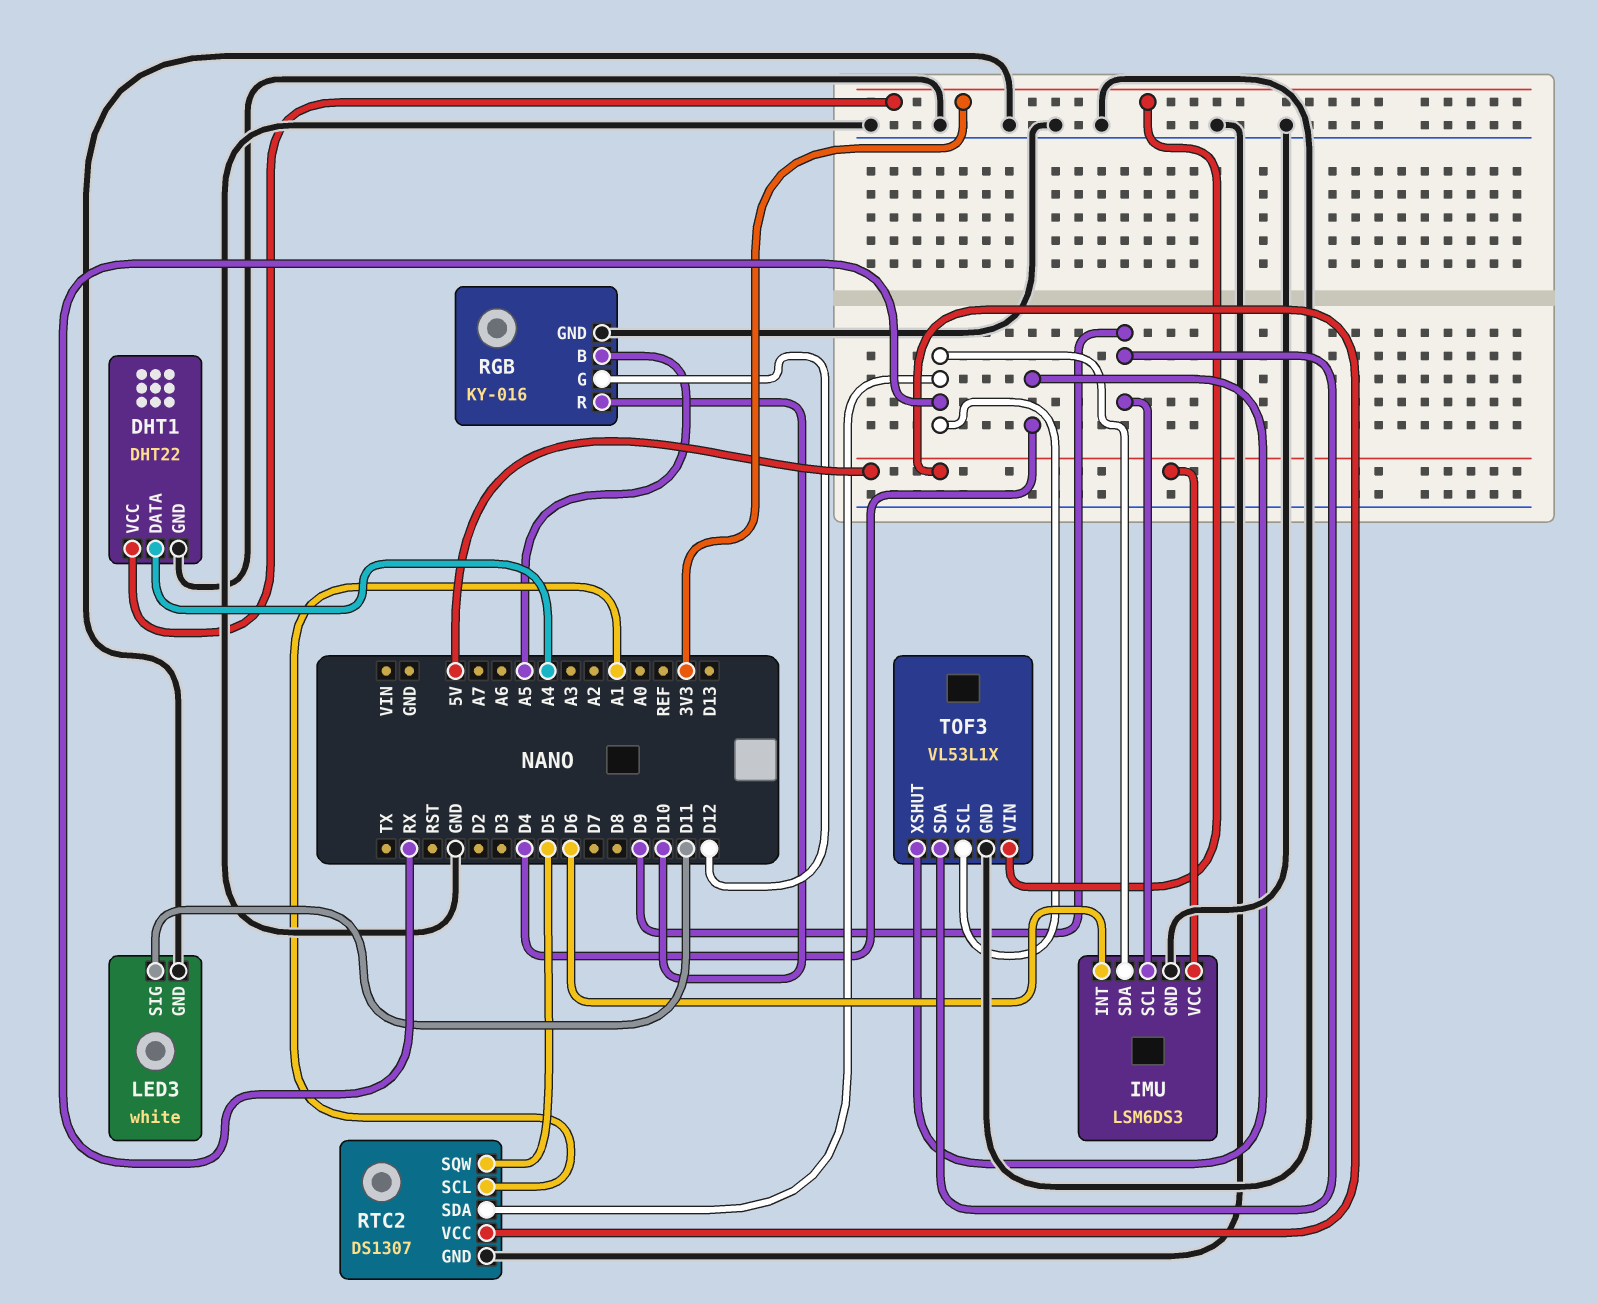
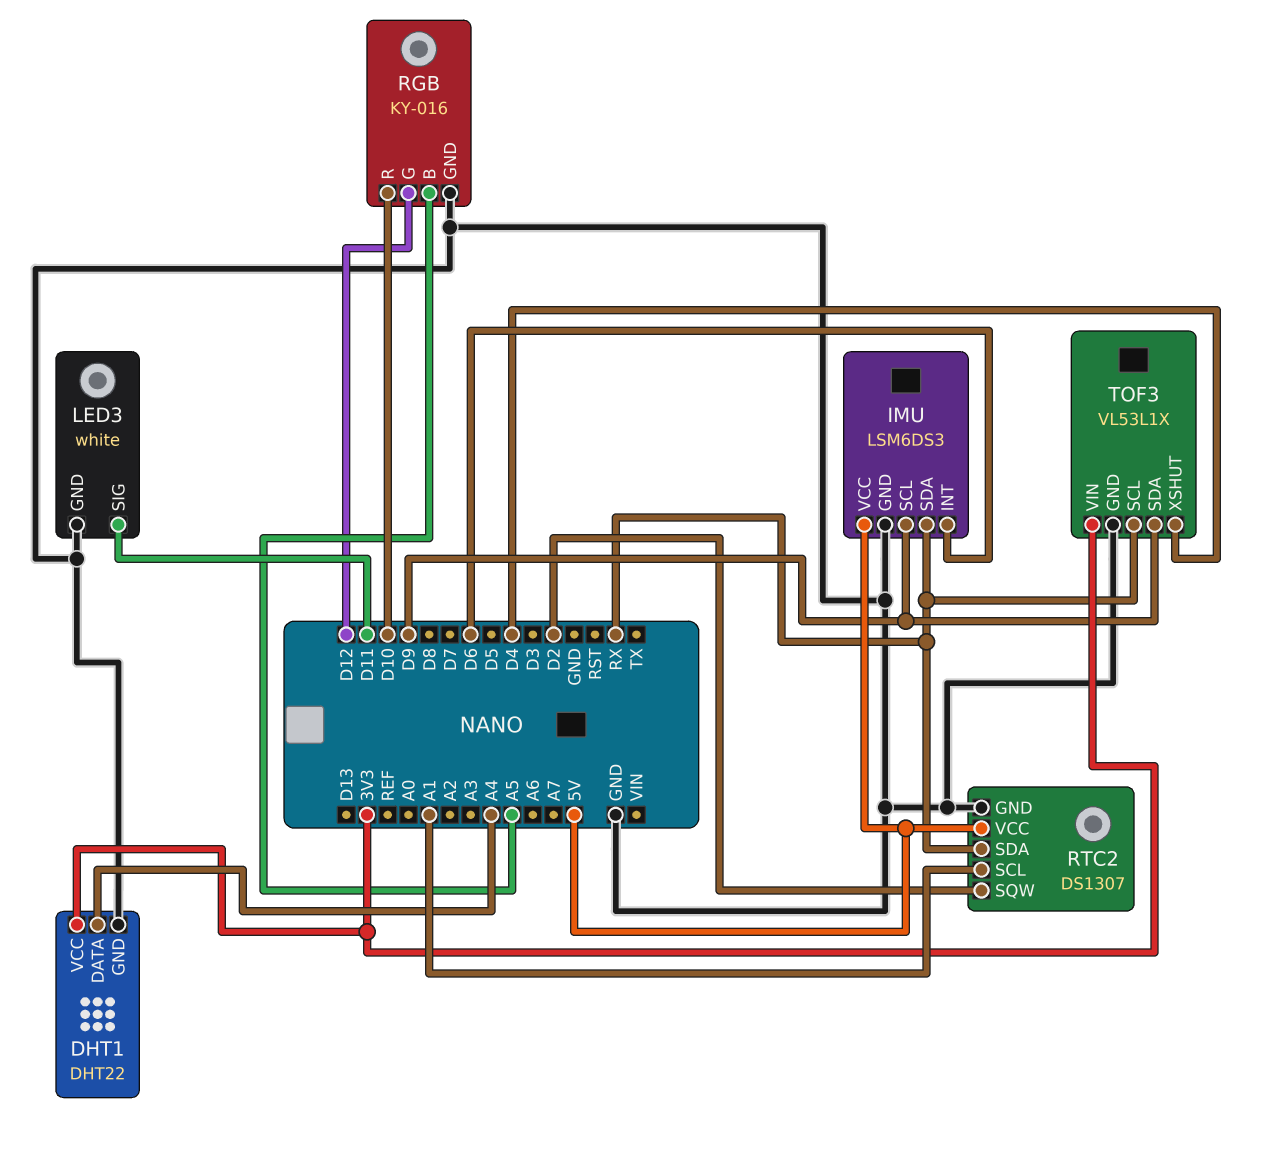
RTC2 pin SQW: D5 -> D2

